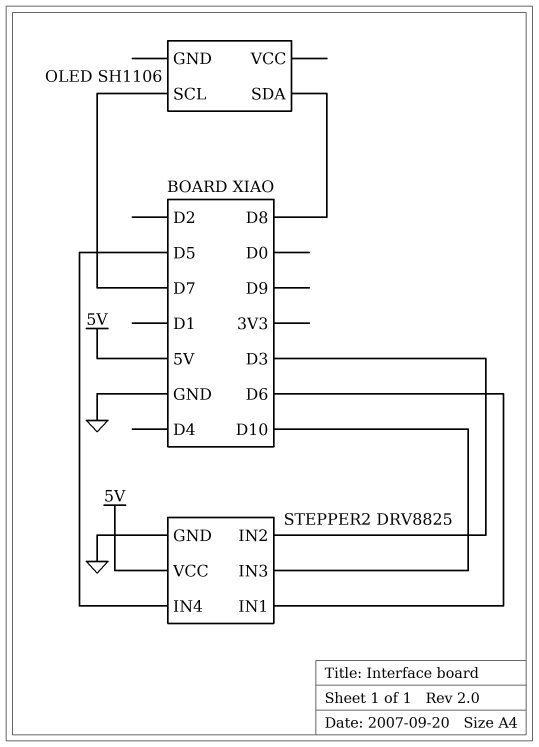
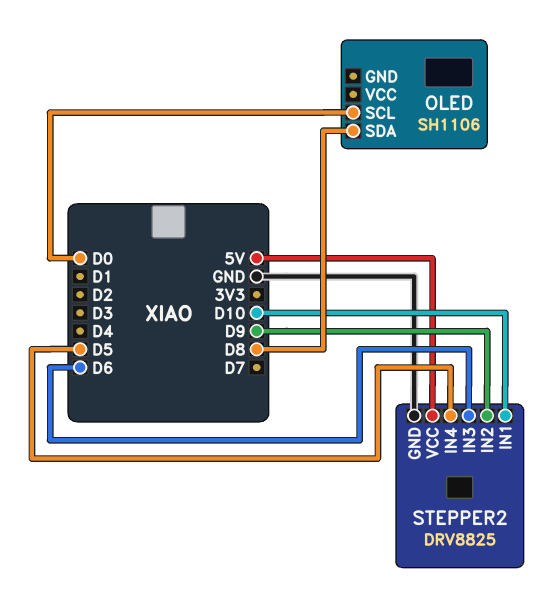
OLED pin SCL: D7 -> D0
STEPPER2 pin IN1: D6 -> D10
STEPPER2 pin IN2: D3 -> D9
STEPPER2 pin IN3: D10 -> D6

